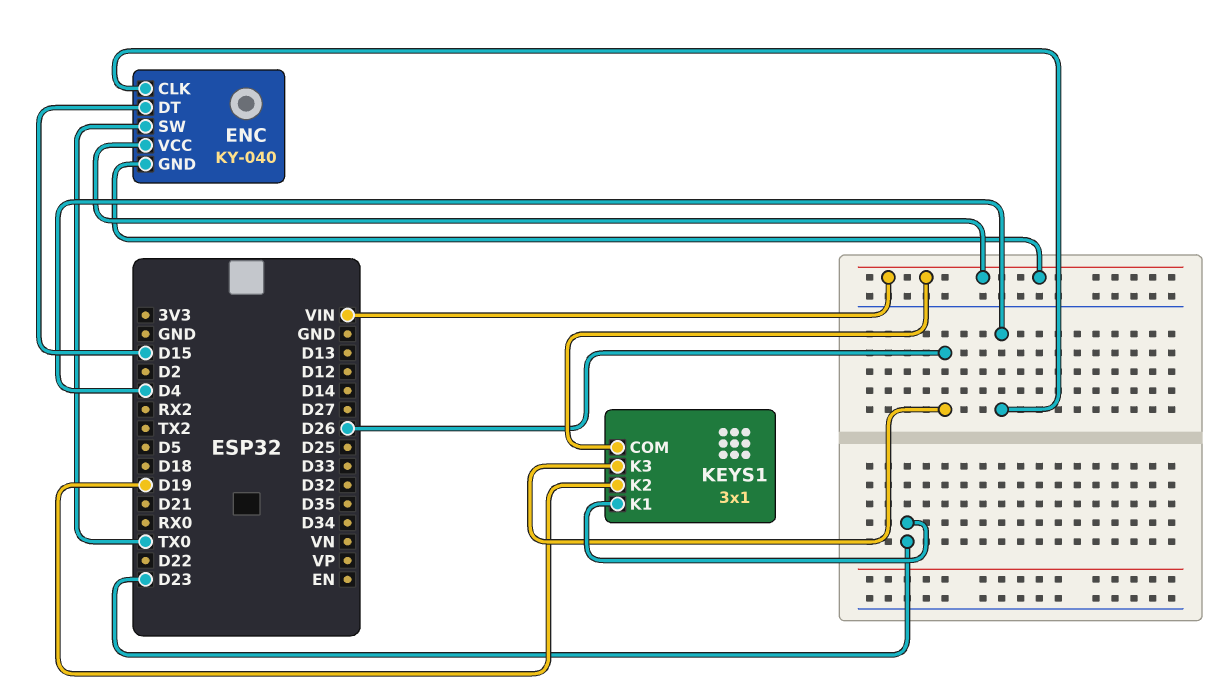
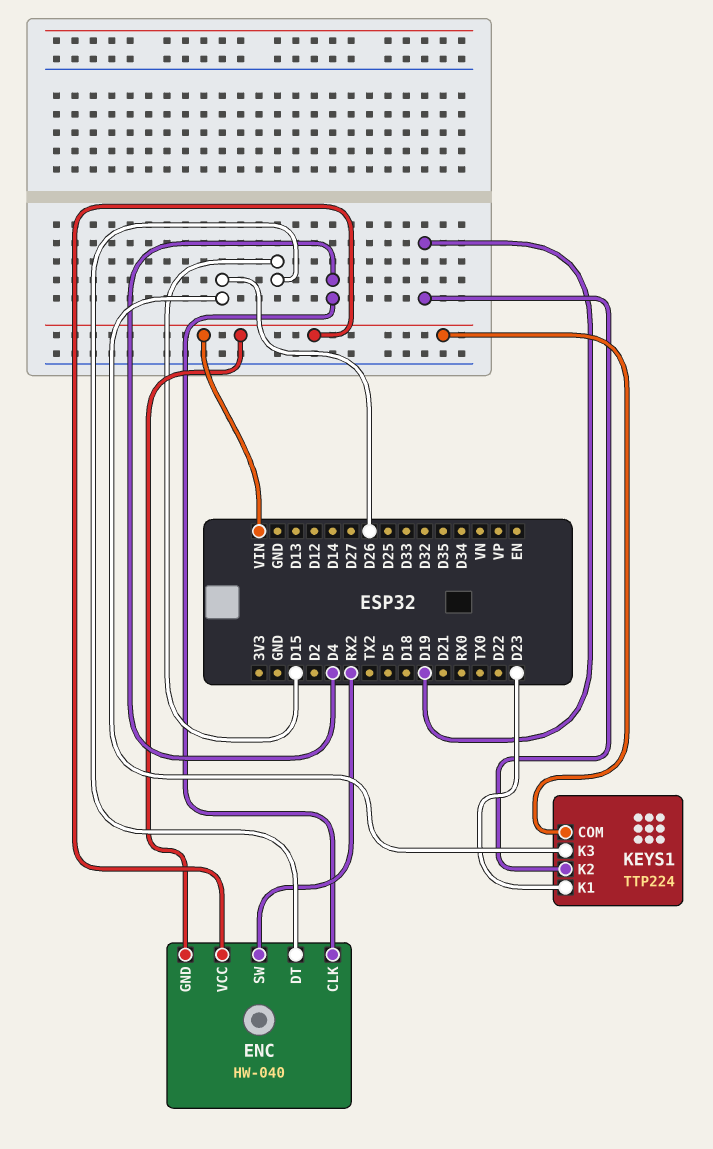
ENC: KY-040 -> HW-040
ENC pin SW: TX0 -> RX2
KEYS1: 3x1 -> TTP224

